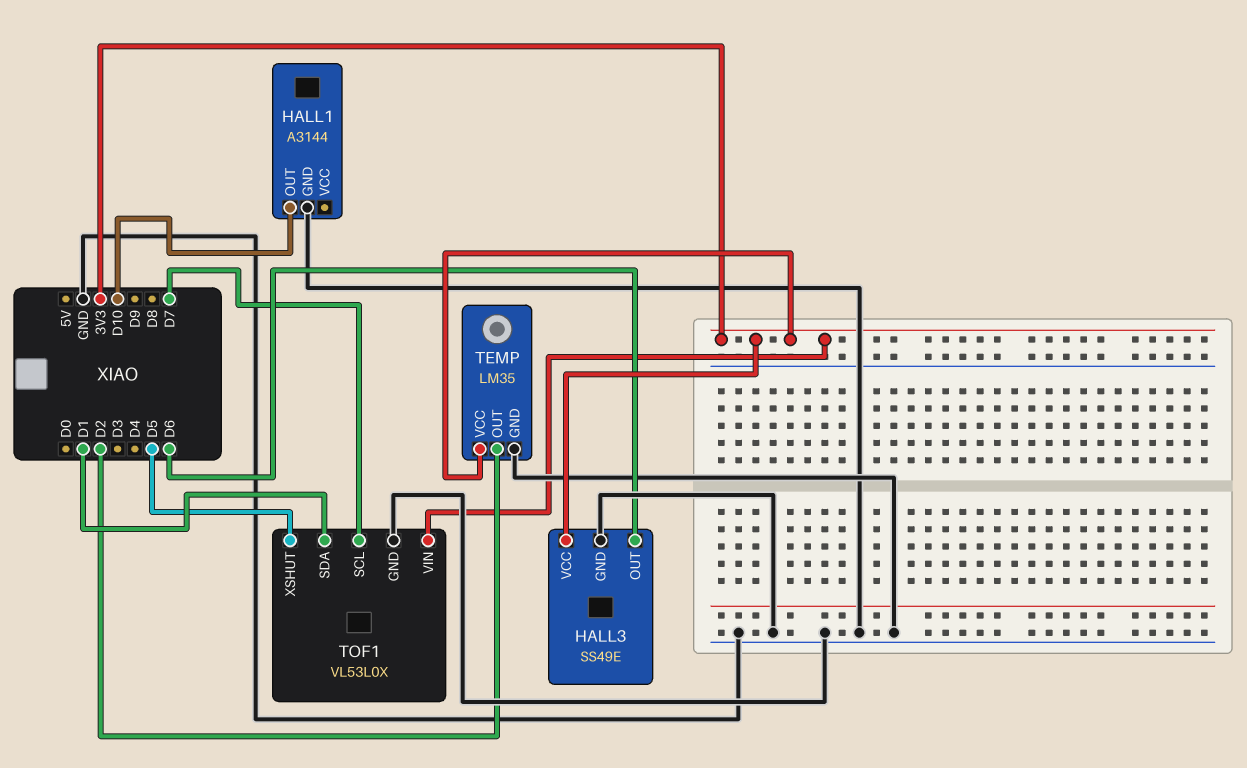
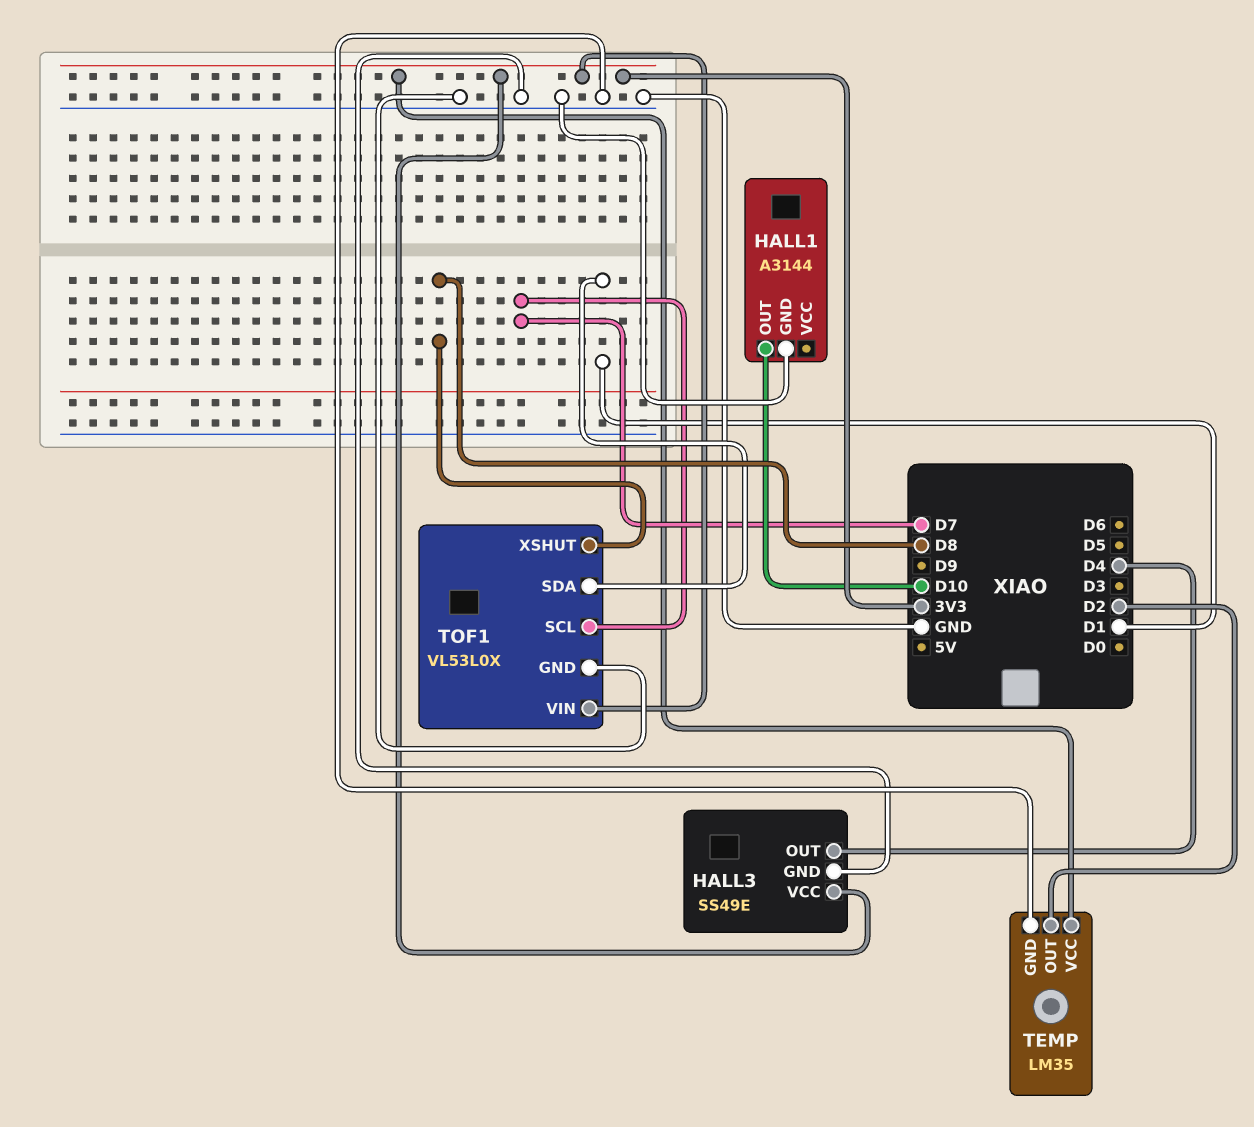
HALL3 pin OUT: D6 -> D4
TOF1 pin XSHUT: D5 -> D8

